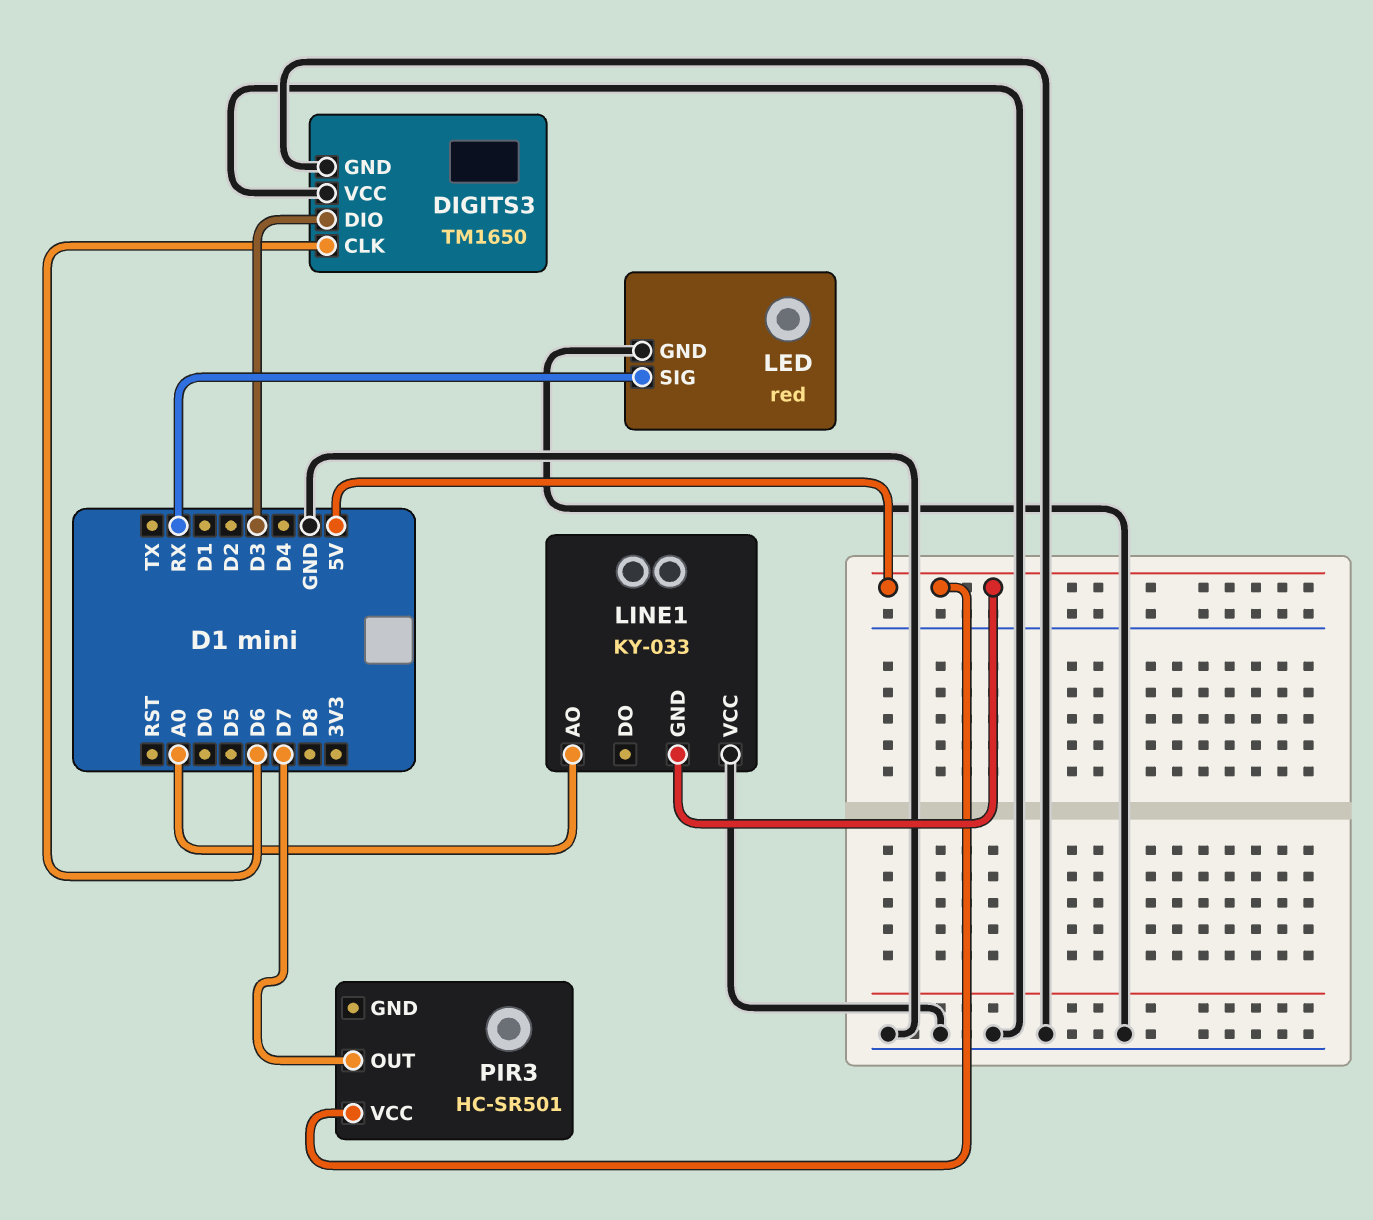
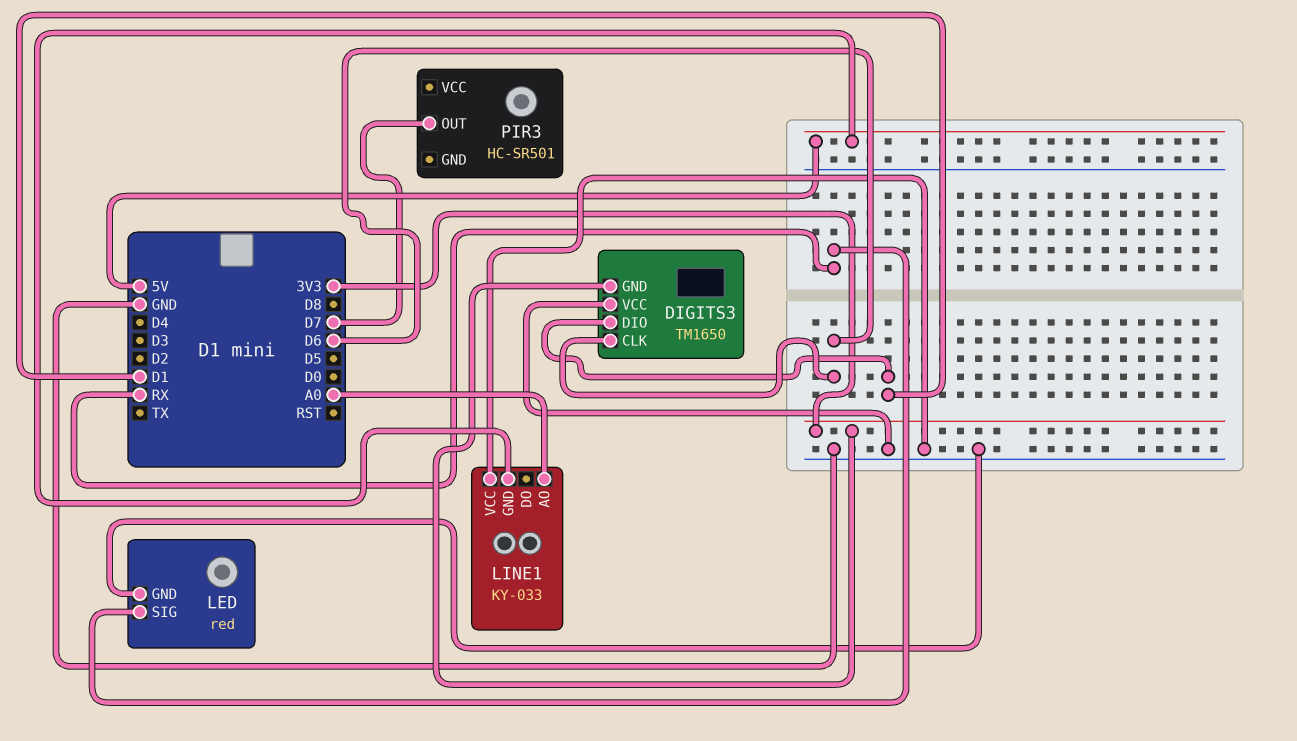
DIGITS3 pin DIO: D3 -> D1
DIGITS3 pin GND: GND -> 3V3
PIR3 pin VCC: 5V -> none

